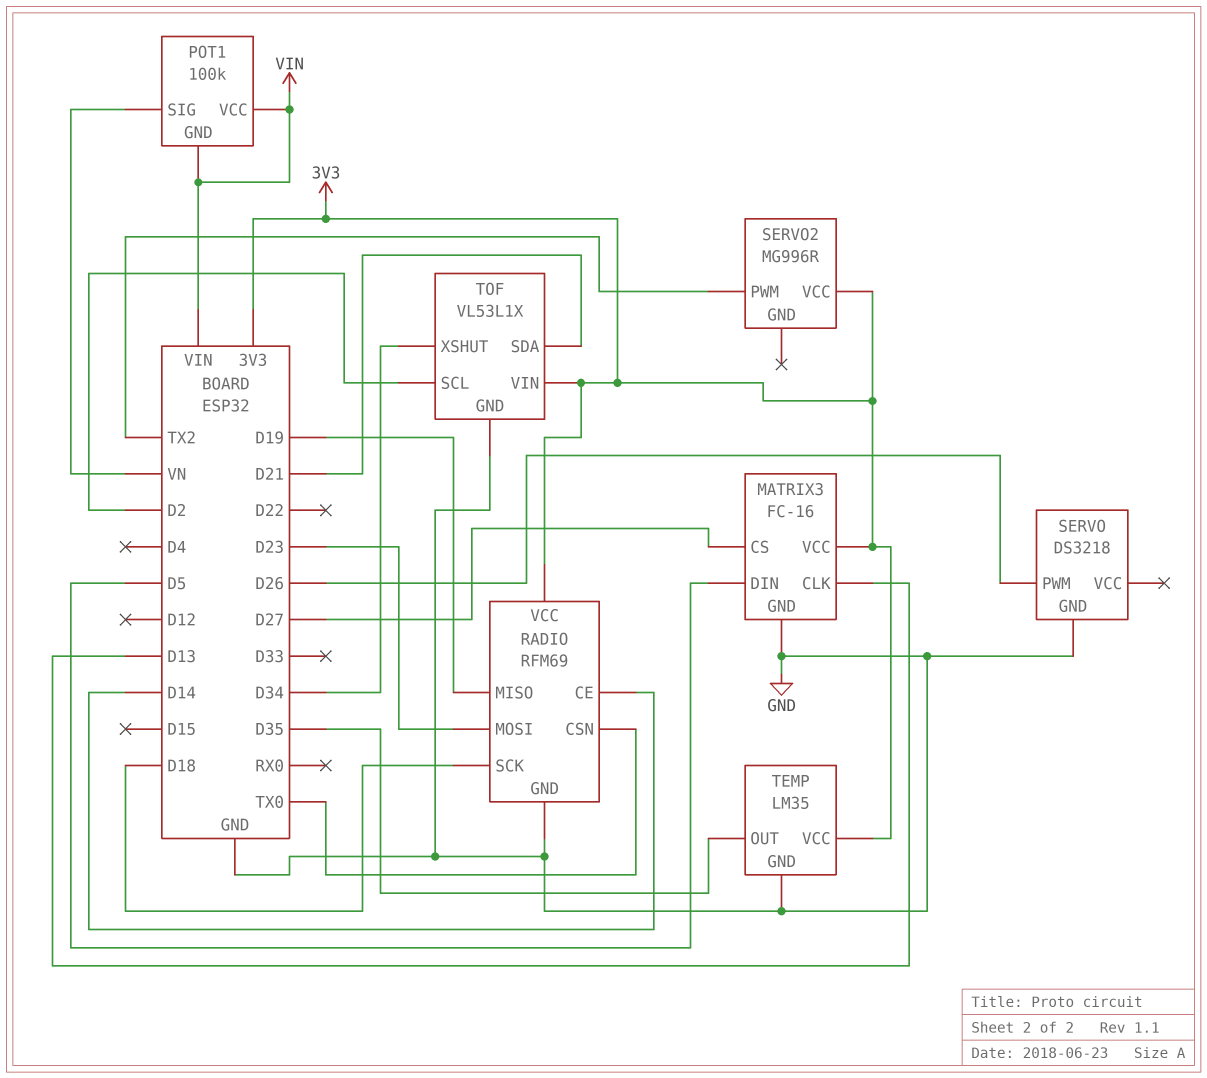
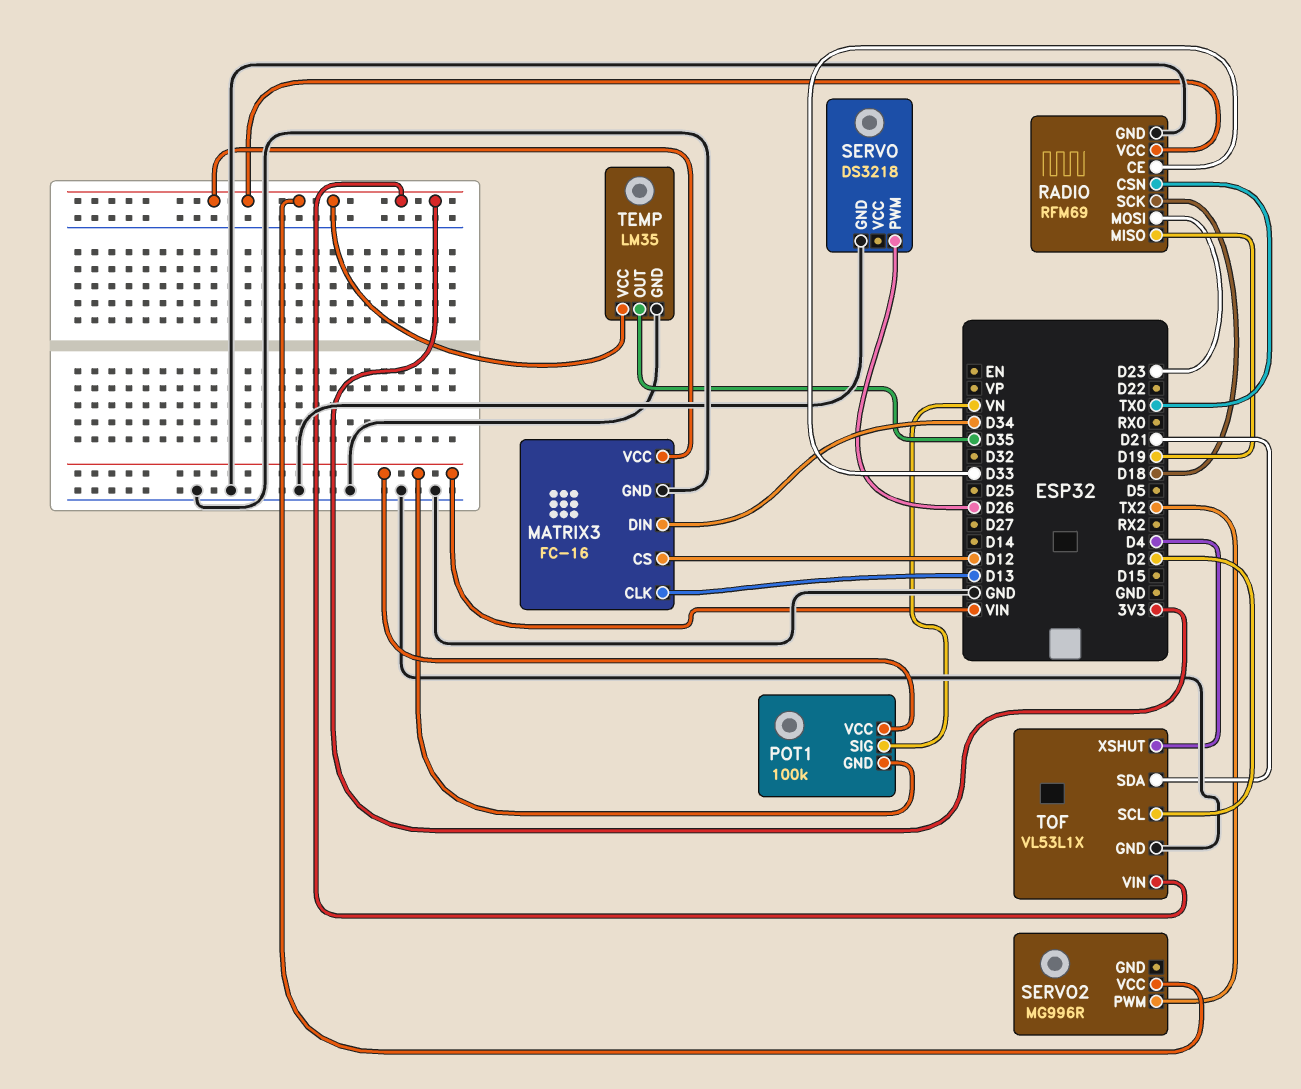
MATRIX3 pin CS: D27 -> D12
MATRIX3 pin DIN: D5 -> D34
RADIO pin CE: D14 -> D33
TOF pin XSHUT: D34 -> D4

